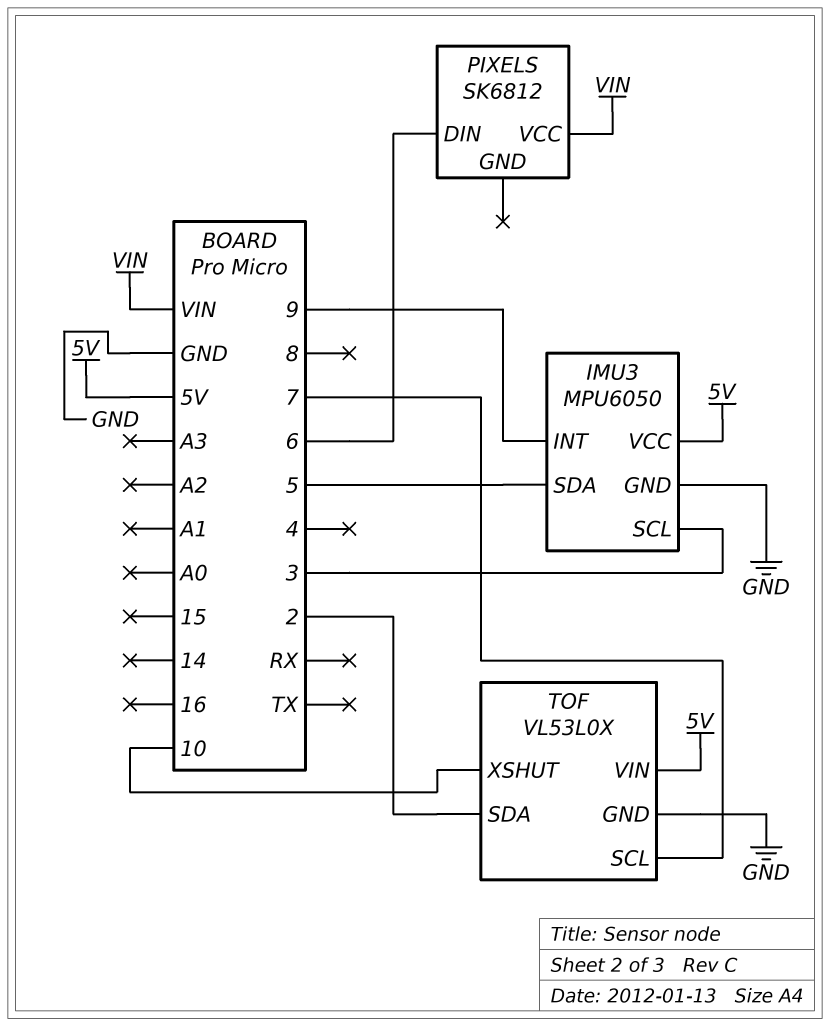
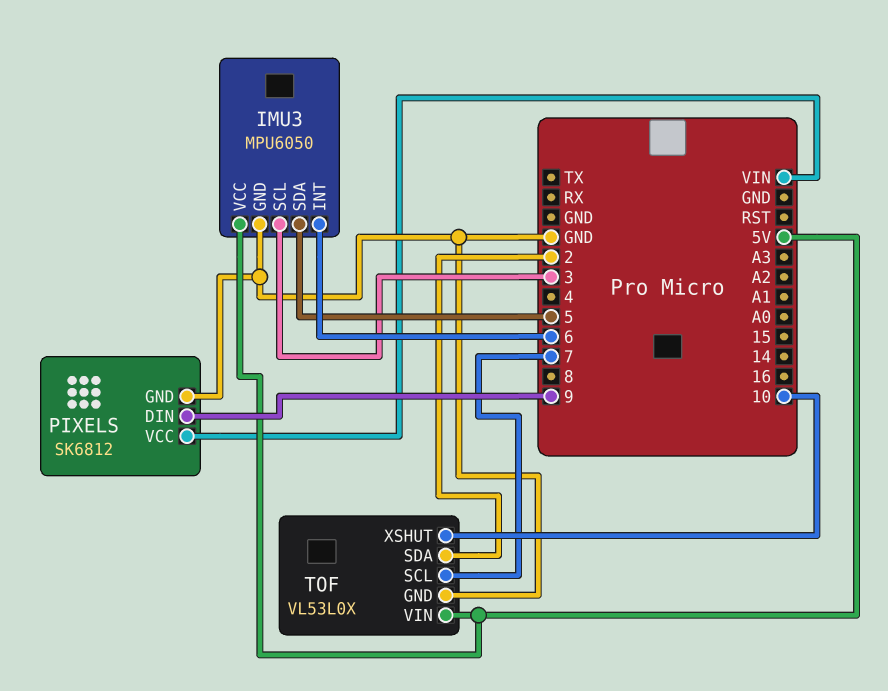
IMU3 pin INT: 9 -> 6
PIXELS pin DIN: 6 -> 9
PIXELS pin GND: none -> GND

